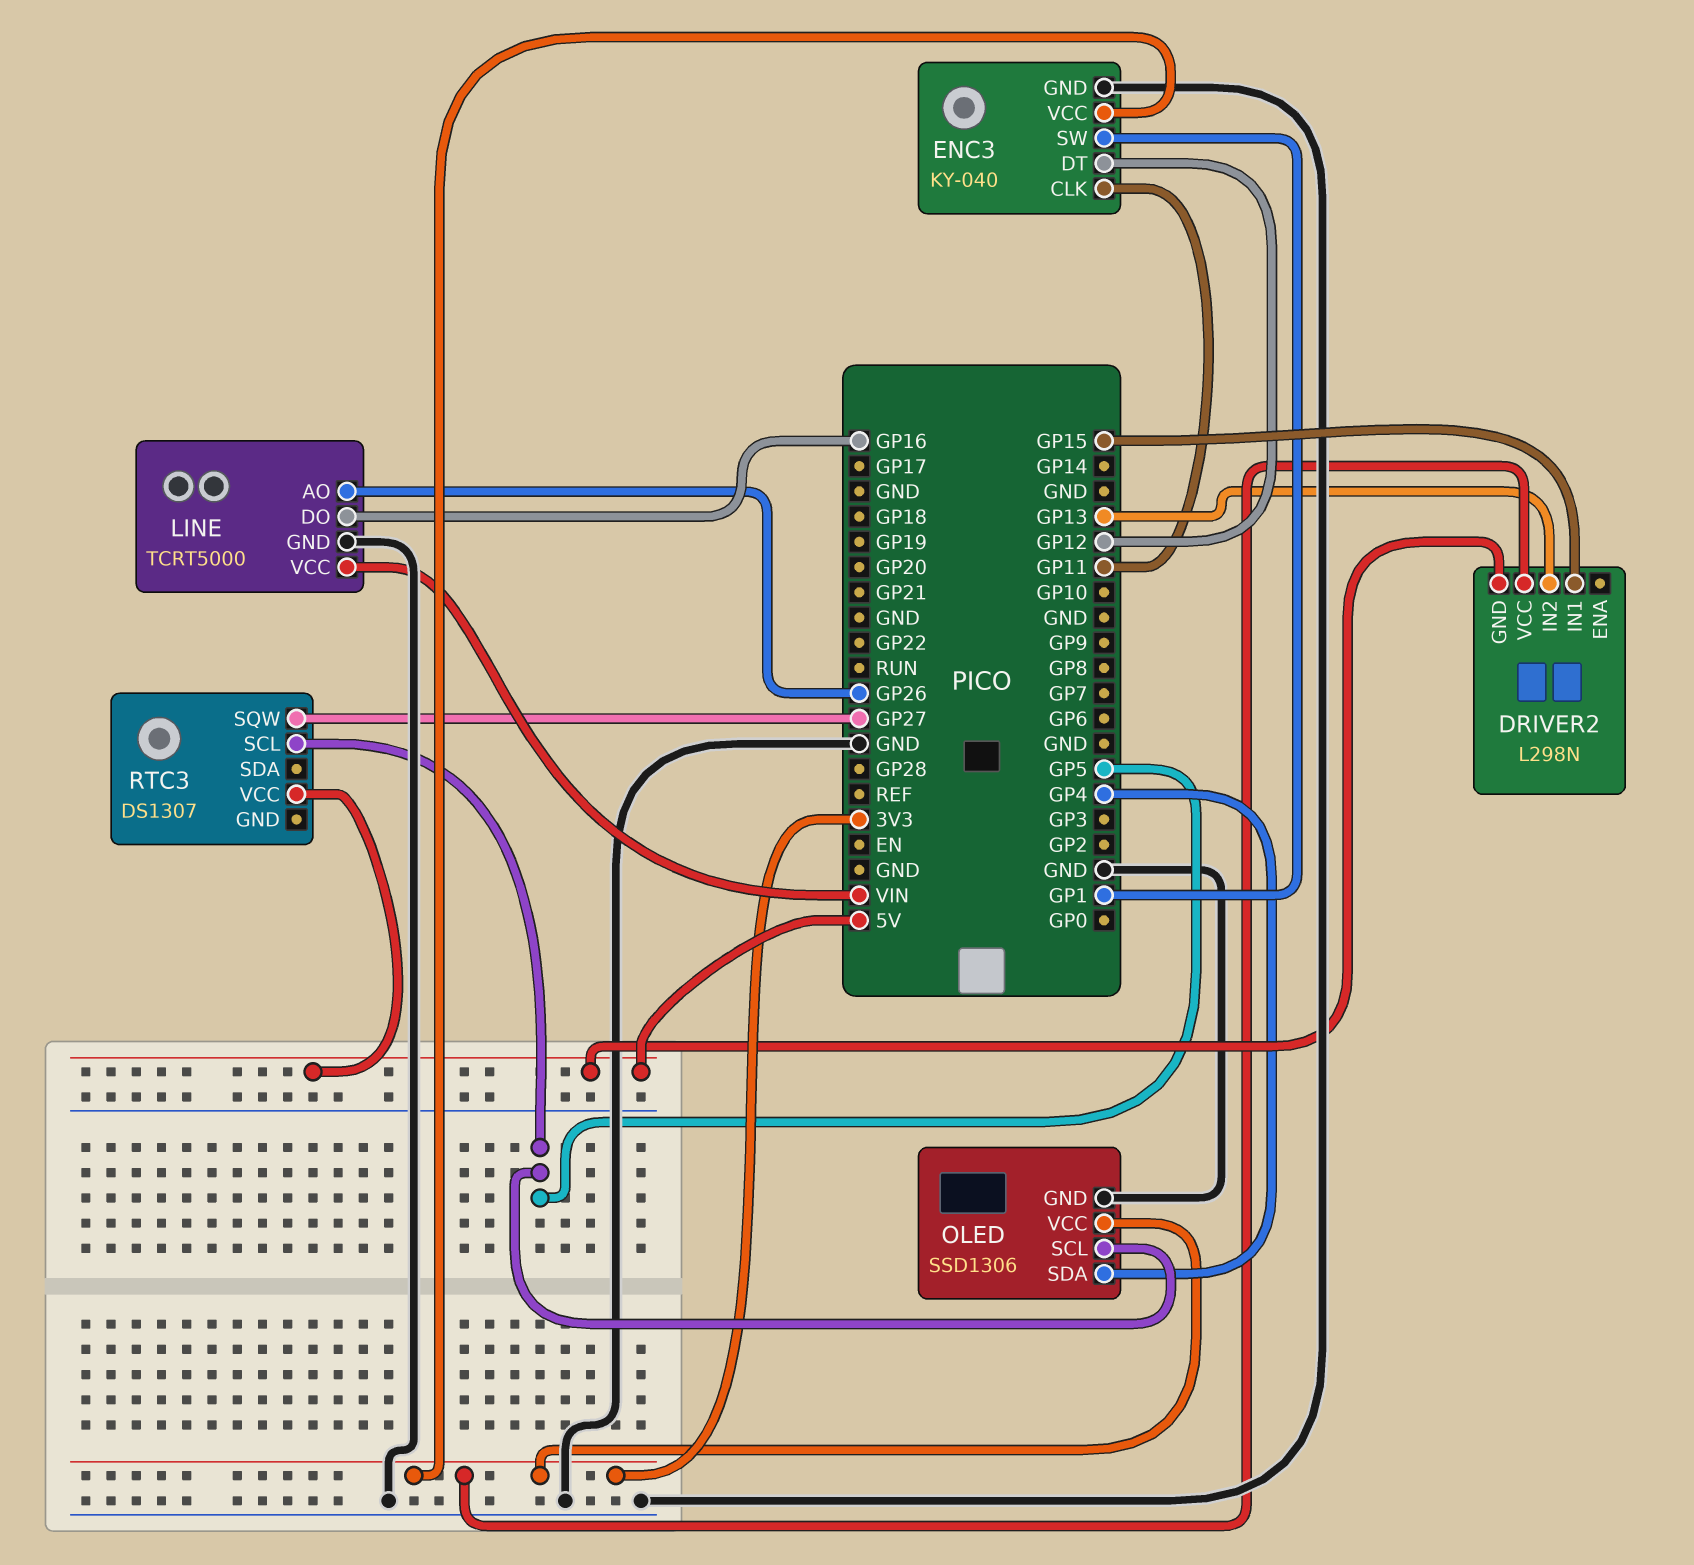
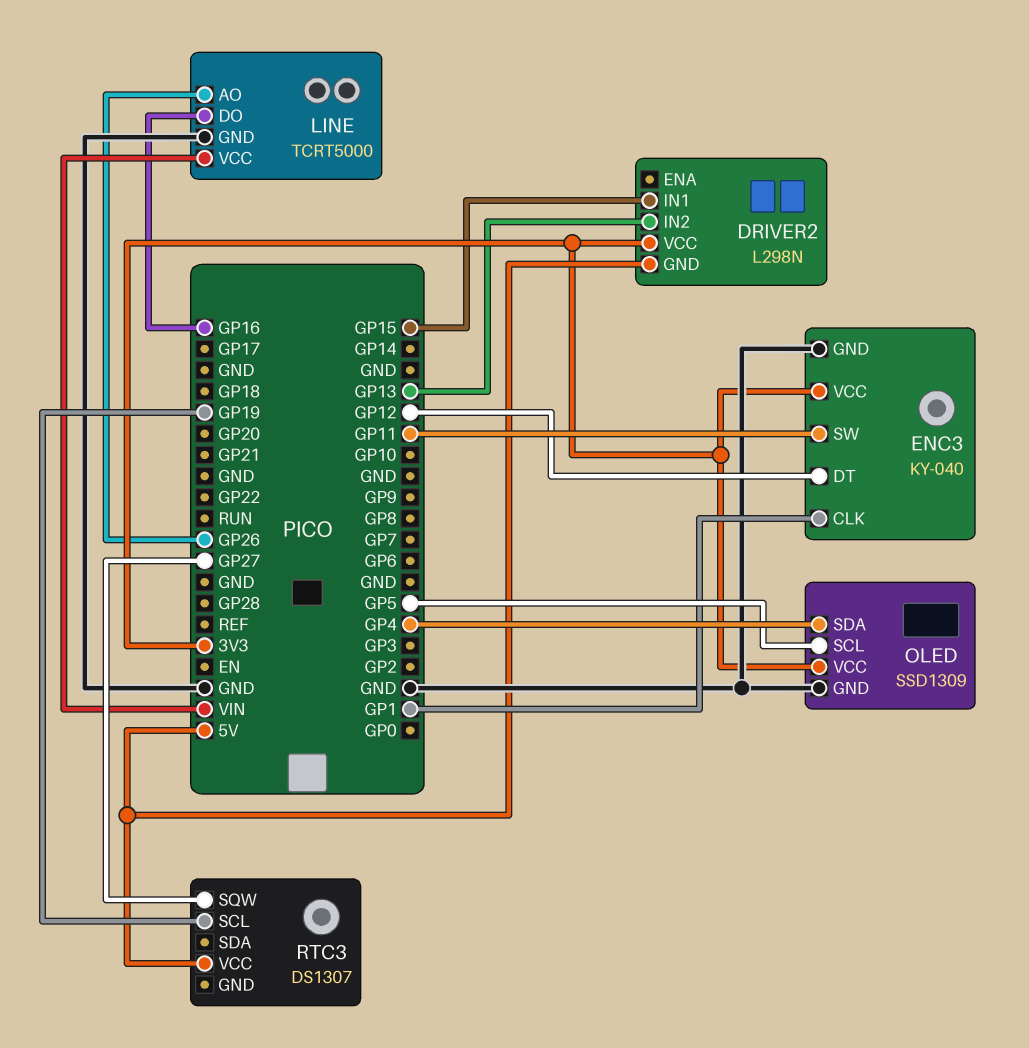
ENC3 pin CLK: GP11 -> GP1
ENC3 pin SW: GP1 -> GP11
OLED: SSD1306 -> SSD1309
RTC3 pin SCL: GP5 -> GP19

